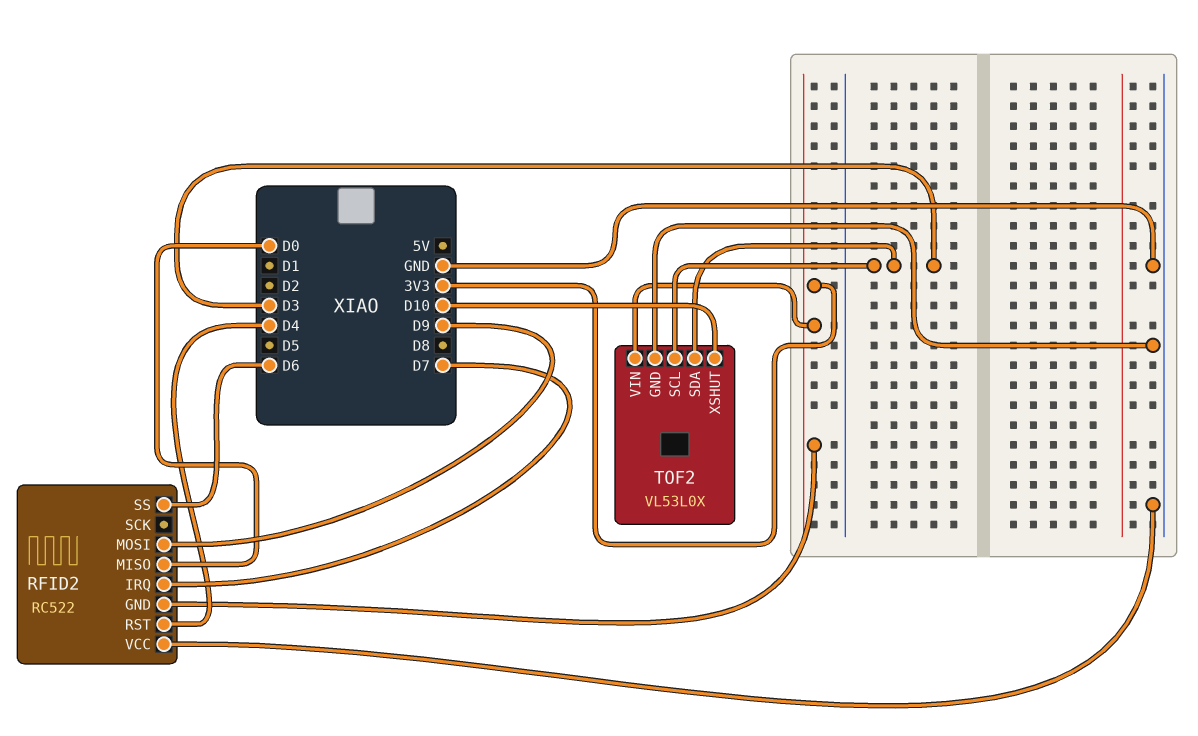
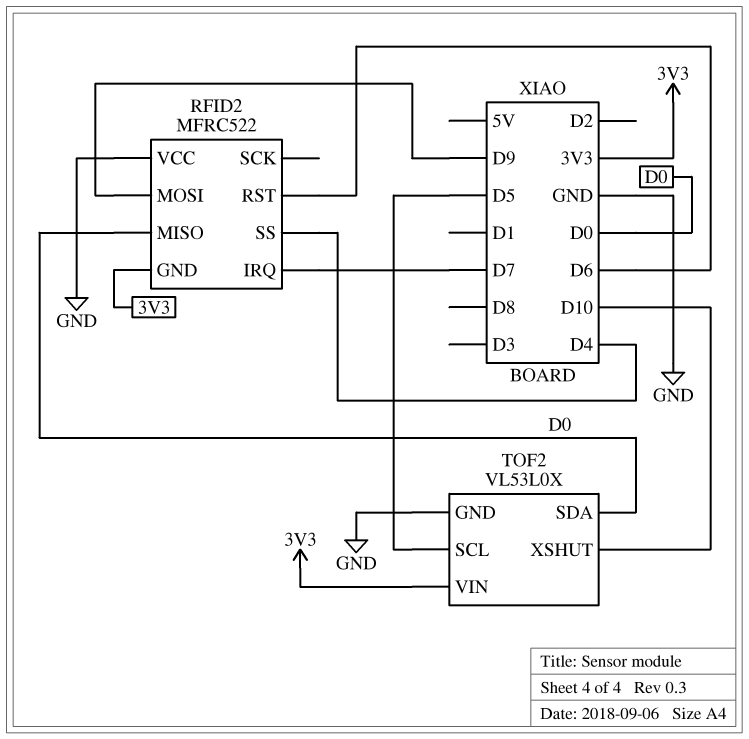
RFID2: RC522 -> MFRC522
RFID2 pin RST: D4 -> D6
RFID2 pin SS: D6 -> D4
TOF2 pin SCL: D3 -> D5
TOF2 pin SDA: D3 -> D0

